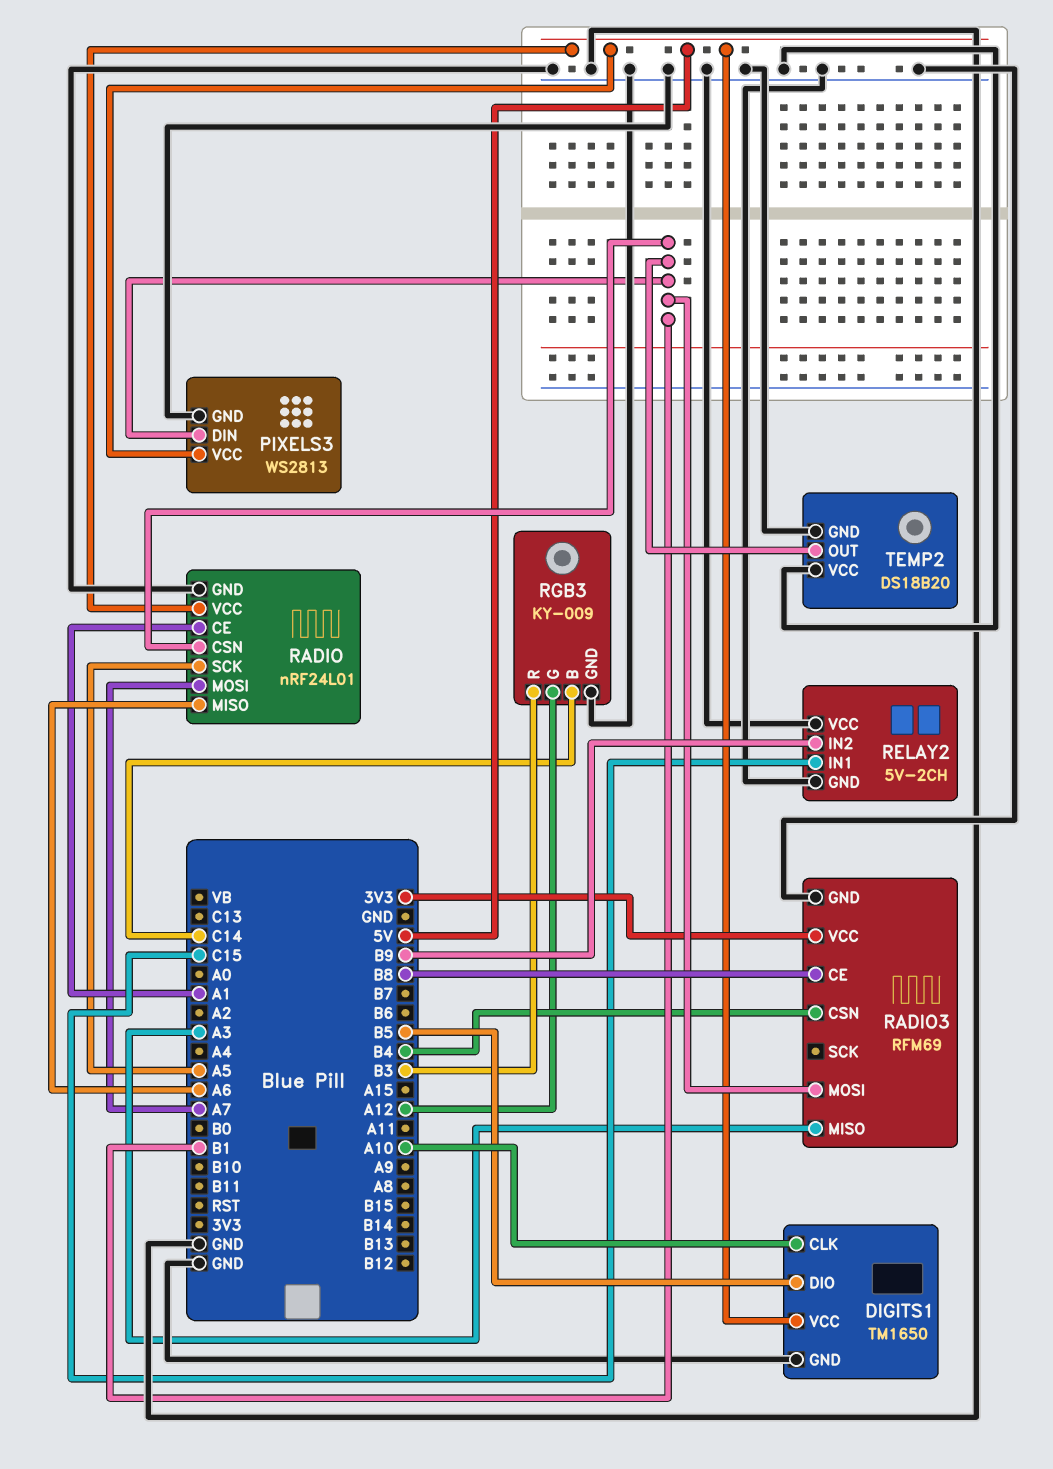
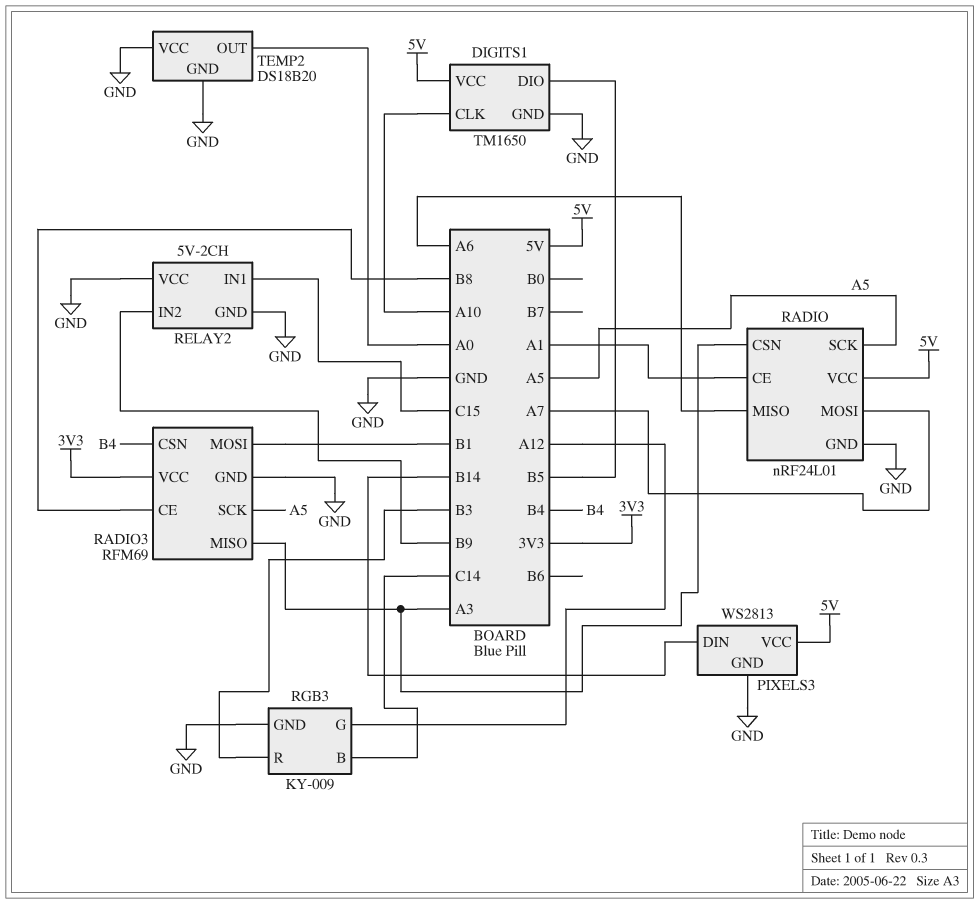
PIXELS3 pin DIN: B1 -> B14
RADIO pin CSN: B1 -> A3
RADIO3 pin SCK: none -> A5
TEMP2 pin OUT: B1 -> A0

